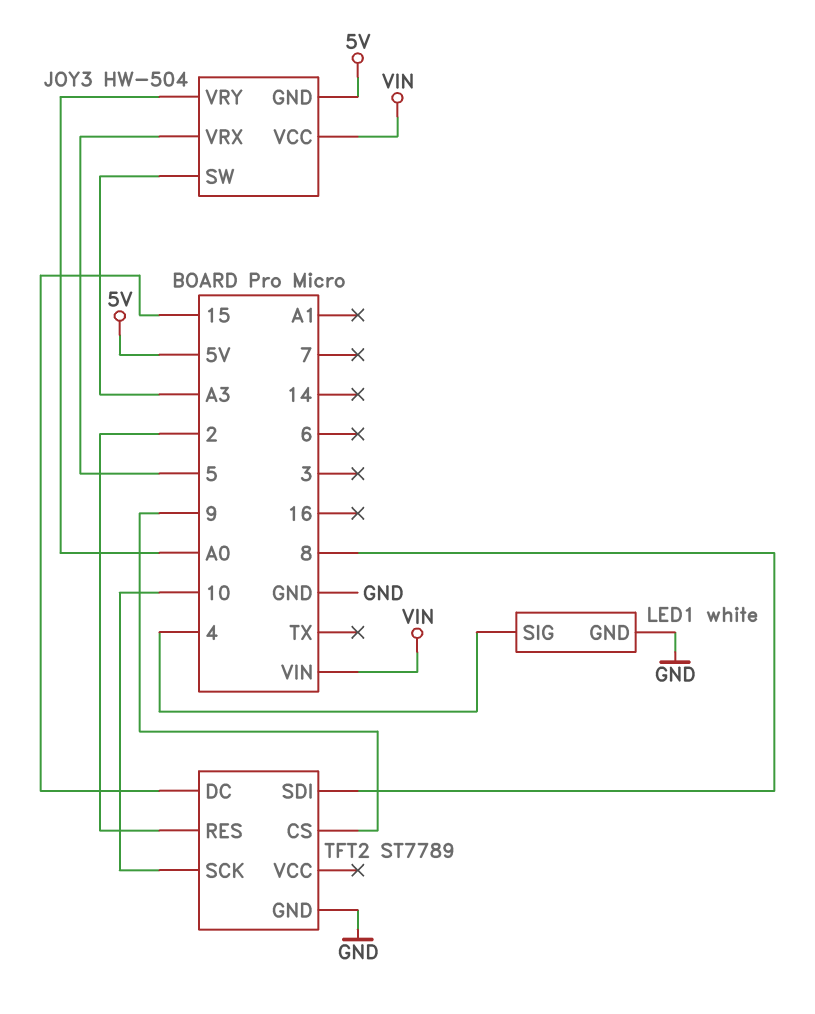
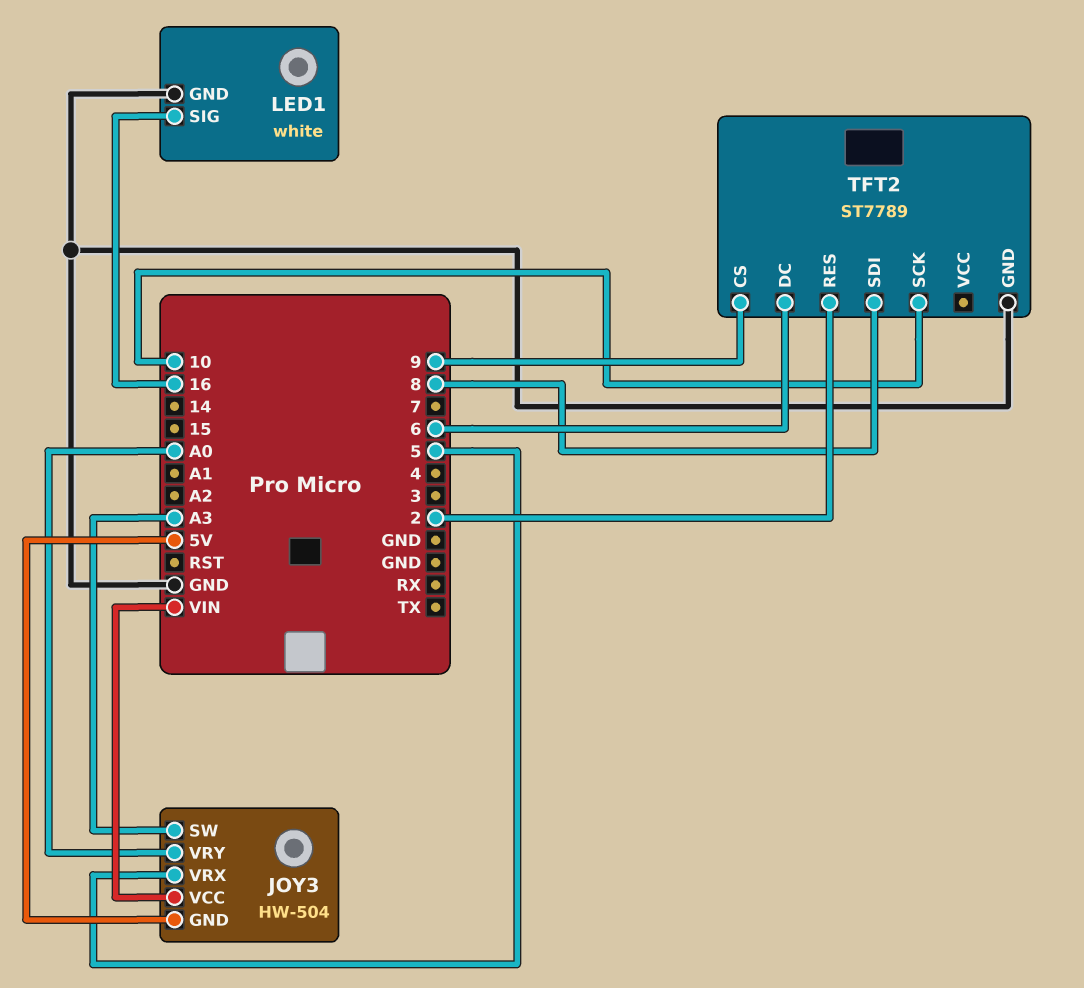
LED1 pin SIG: 4 -> 16
TFT2 pin DC: 15 -> 6

